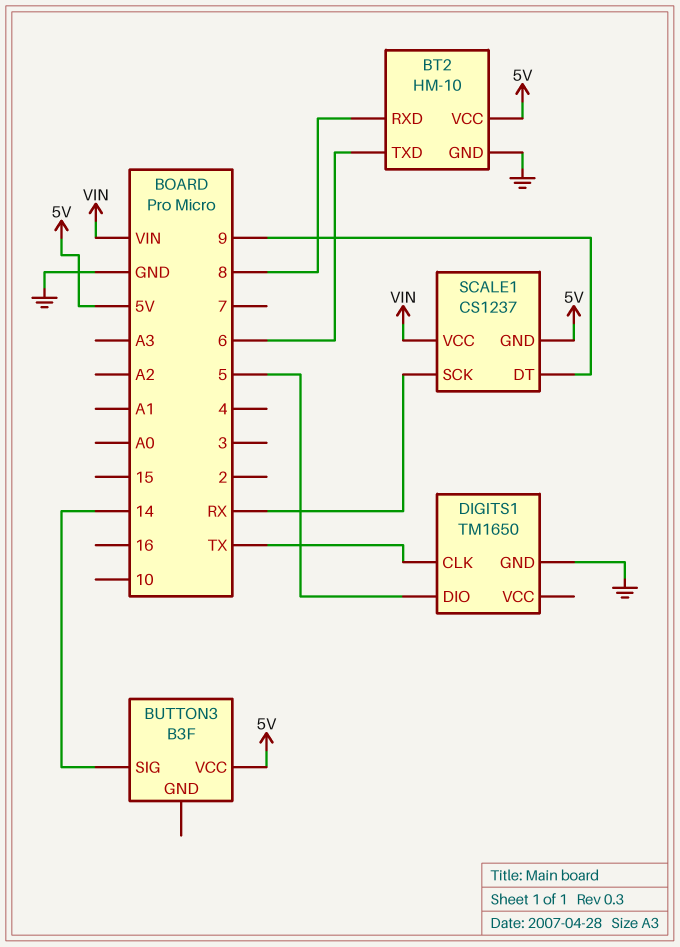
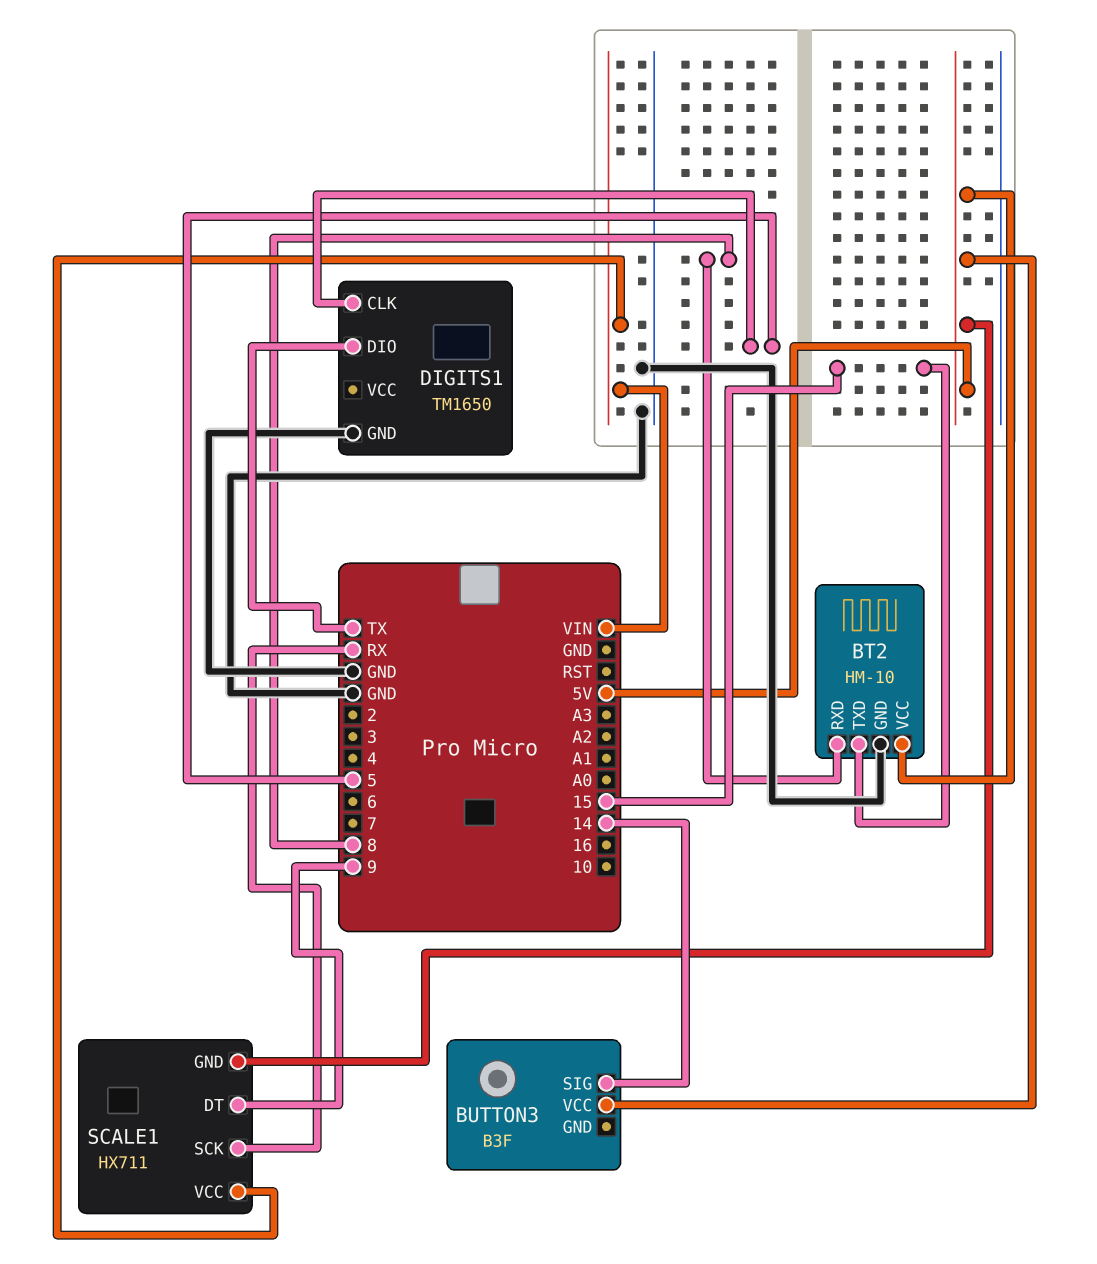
BT2 pin TXD: 6 -> 15
DIGITS1 pin CLK: TX -> 5
DIGITS1 pin DIO: 5 -> TX
SCALE1: CS1237 -> HX711

